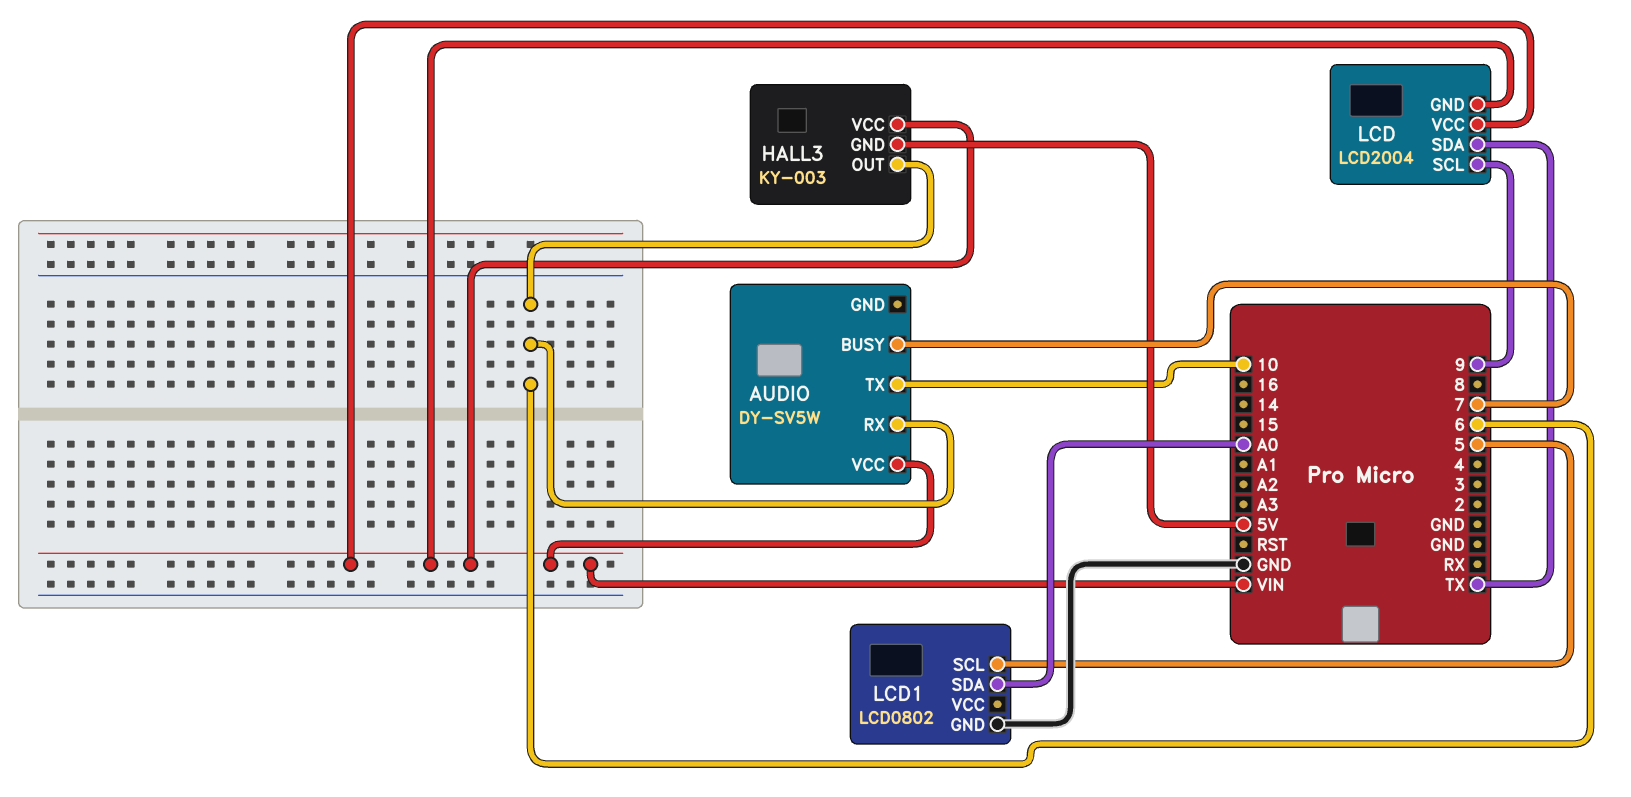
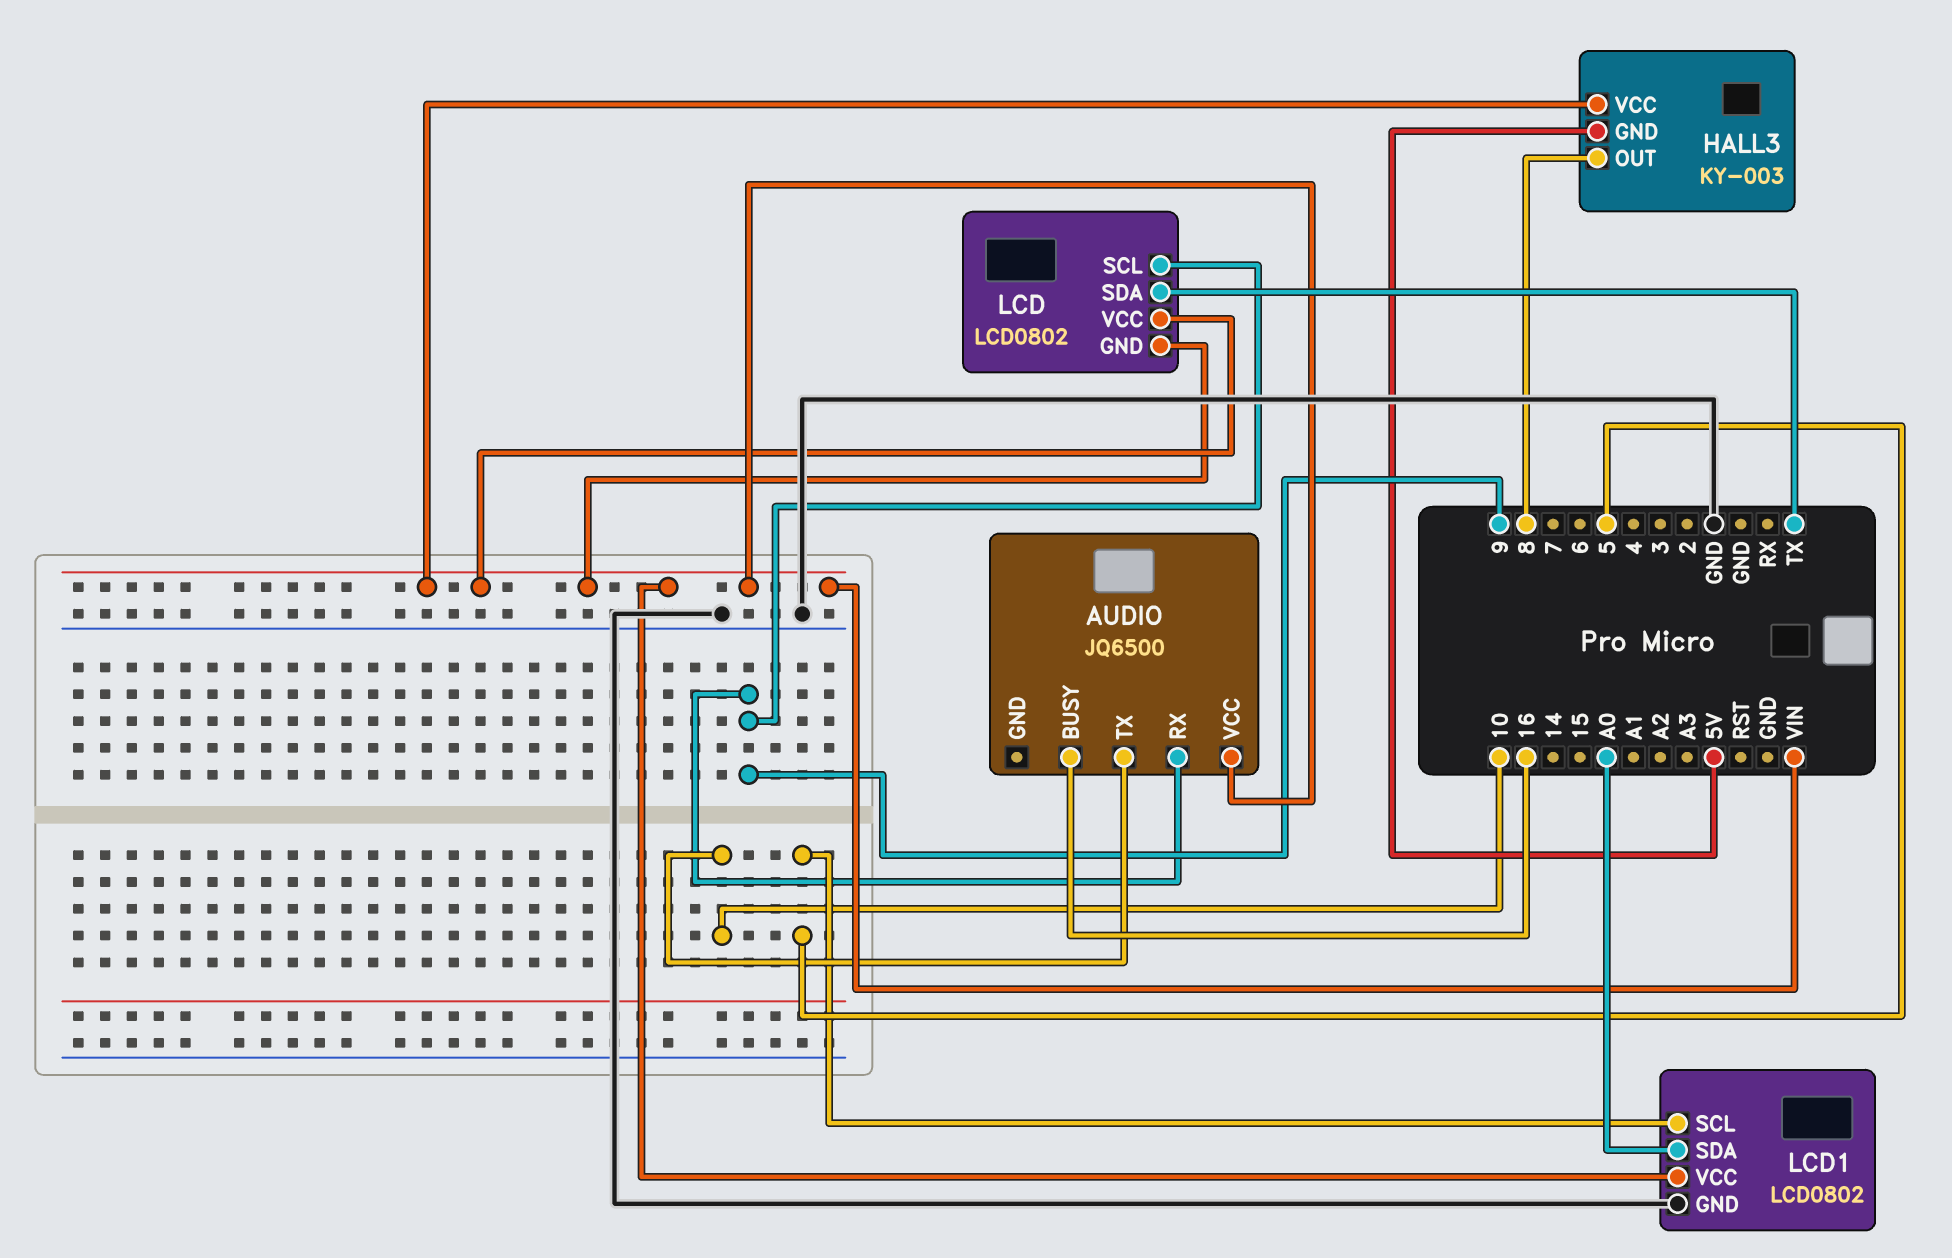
AUDIO: DY-SV5W -> JQ6500
AUDIO pin BUSY: 7 -> 16
AUDIO pin RX: 6 -> 9
HALL3 pin OUT: 6 -> 8
LCD: LCD2004 -> LCD0802
LCD1 pin VCC: none -> VIN

